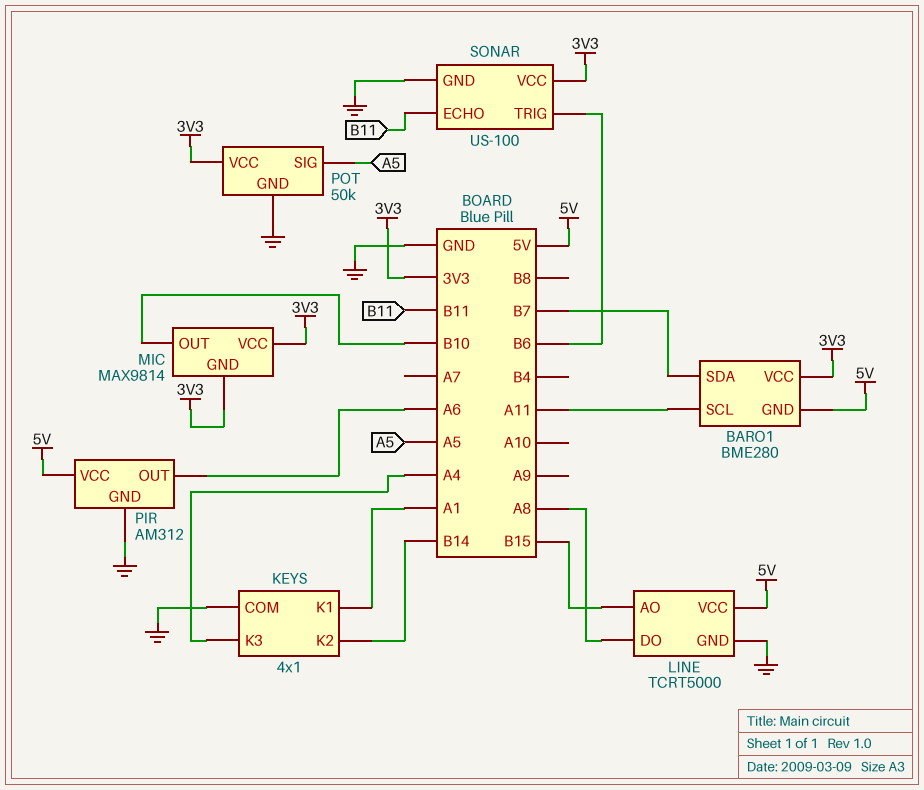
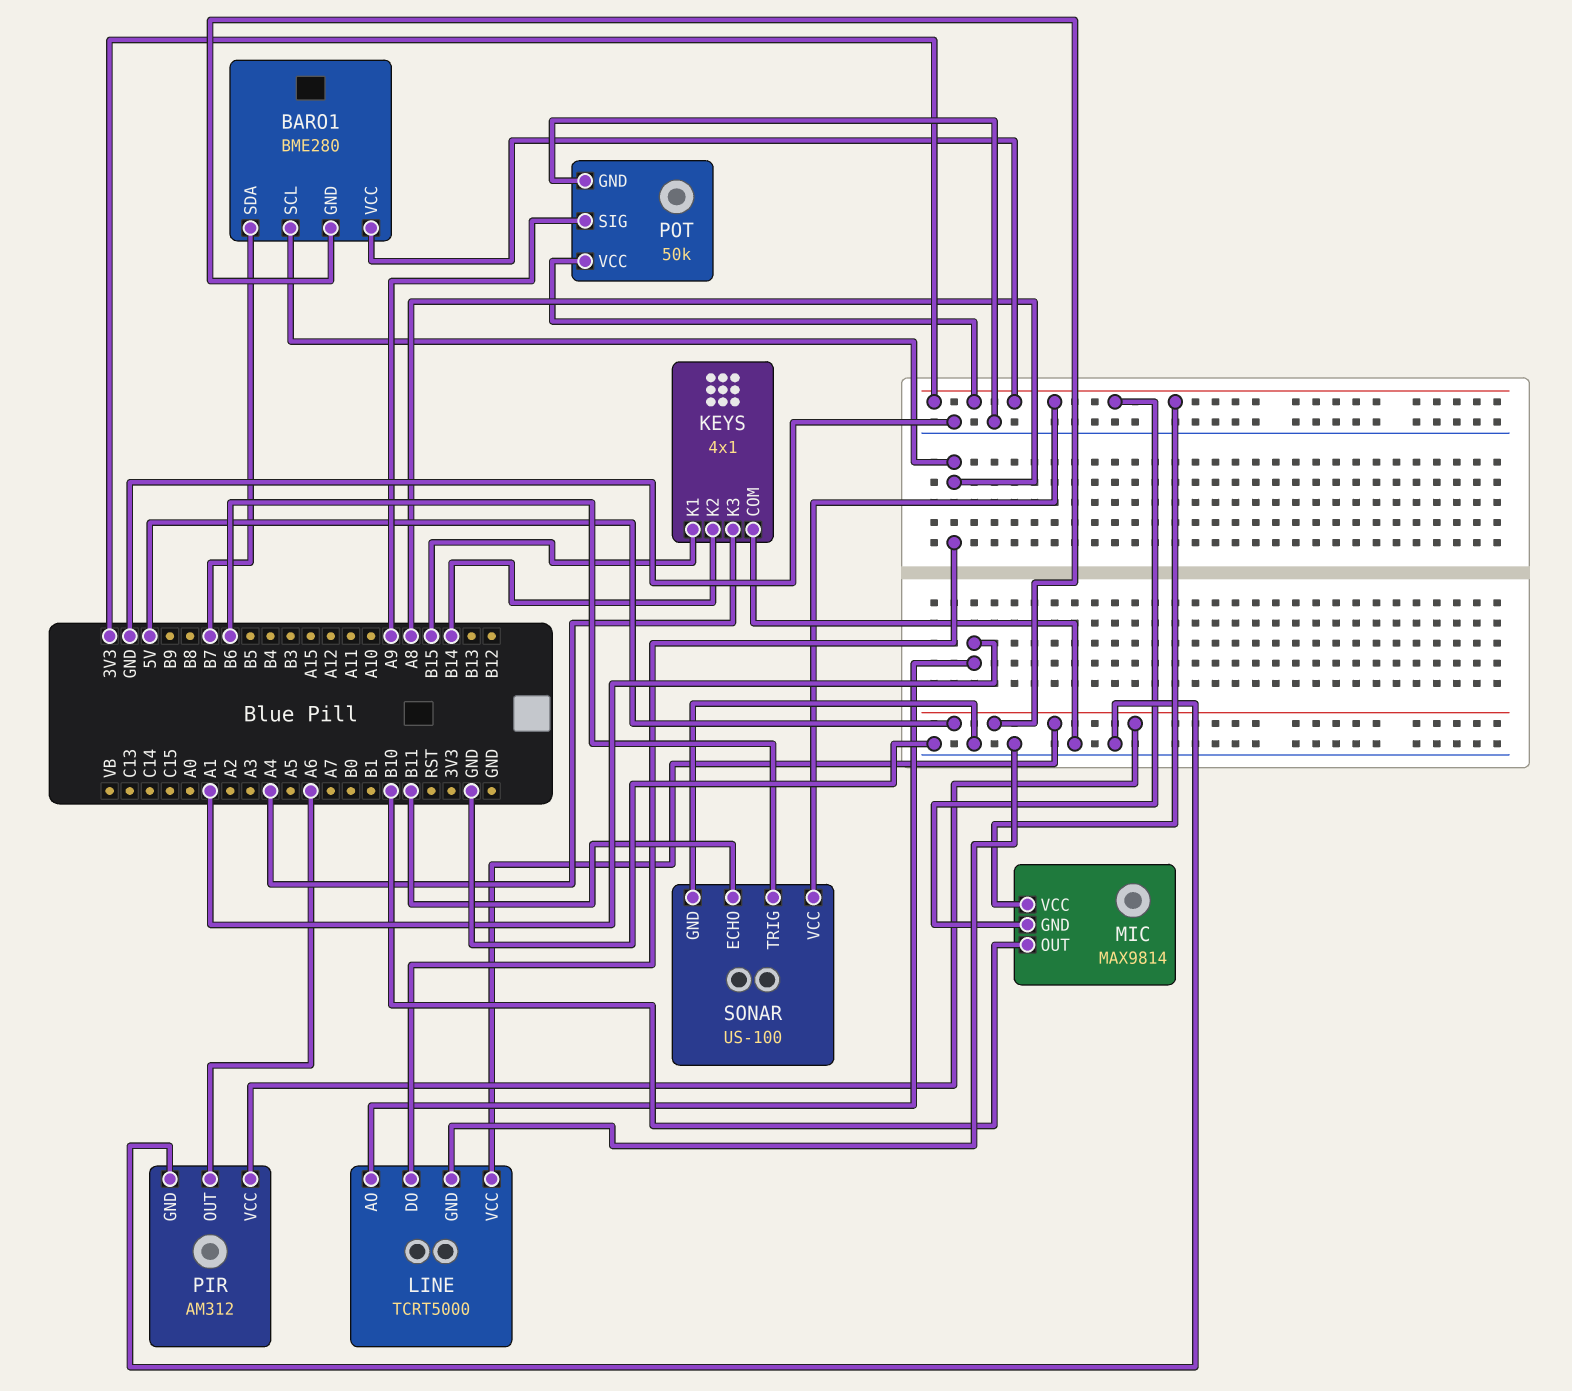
BARO1 pin SCL: A11 -> A8
KEYS pin K1: A1 -> B15
LINE pin AO: B15 -> A1
POT pin SIG: A5 -> A9

